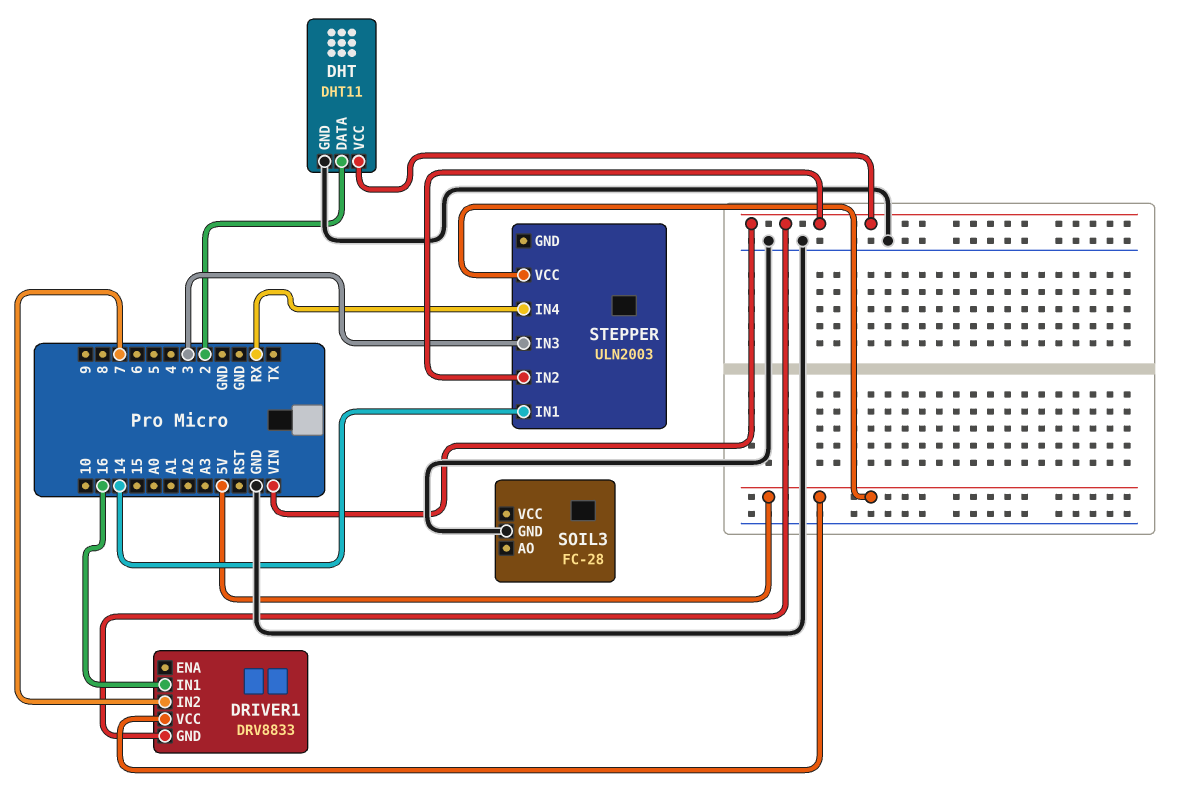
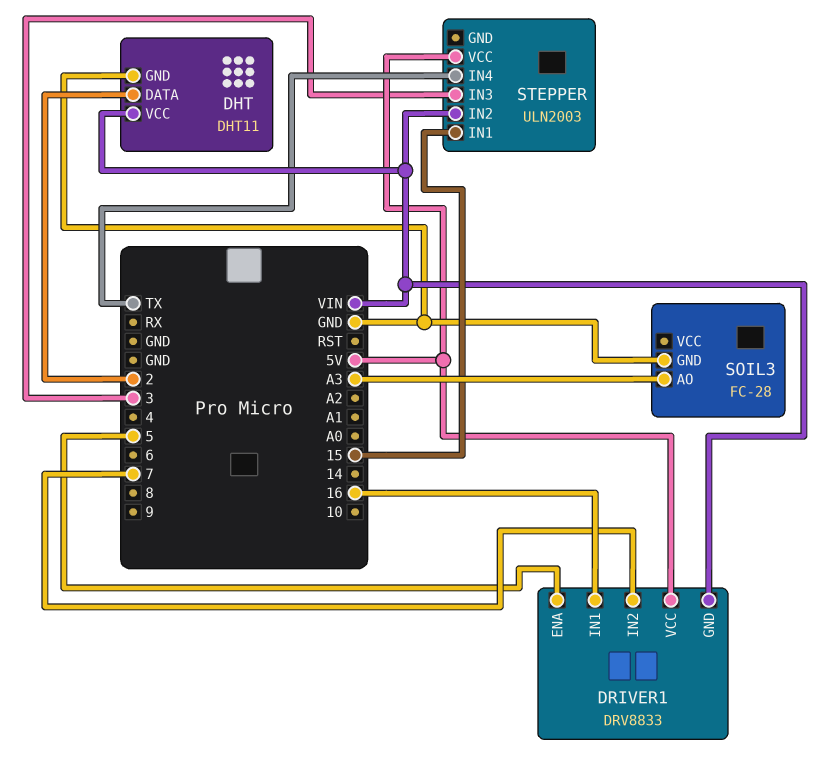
DRIVER1 pin ENA: none -> 5
SOIL3 pin AO: none -> A3
STEPPER pin IN1: 14 -> 15
STEPPER pin IN4: RX -> TX

